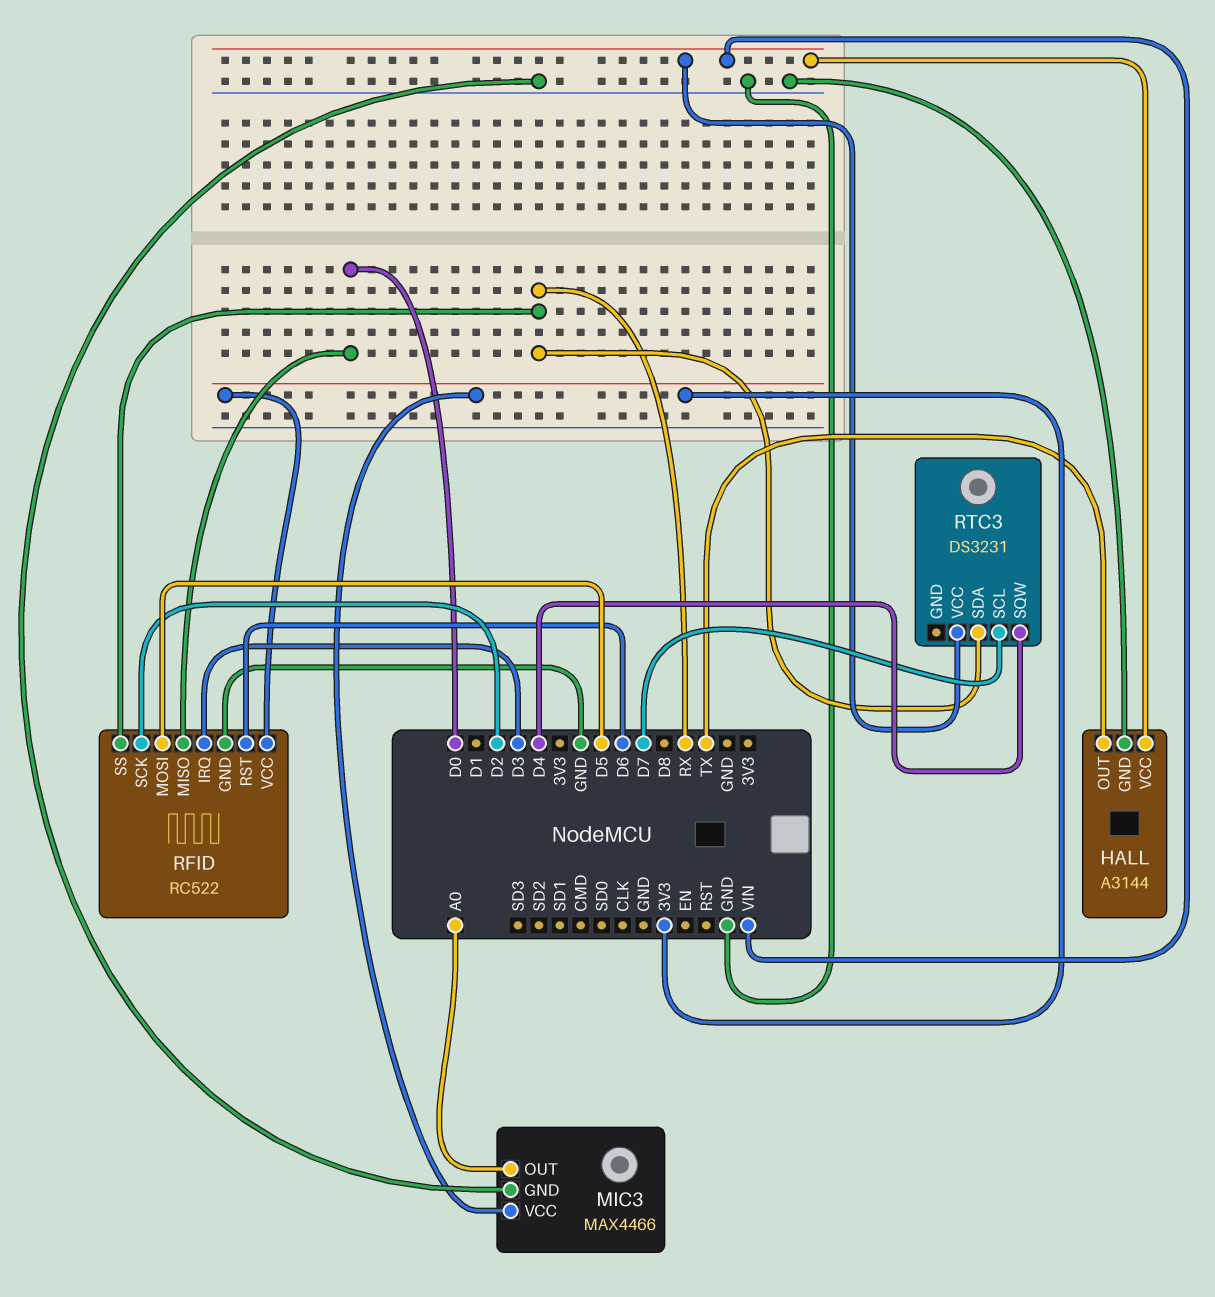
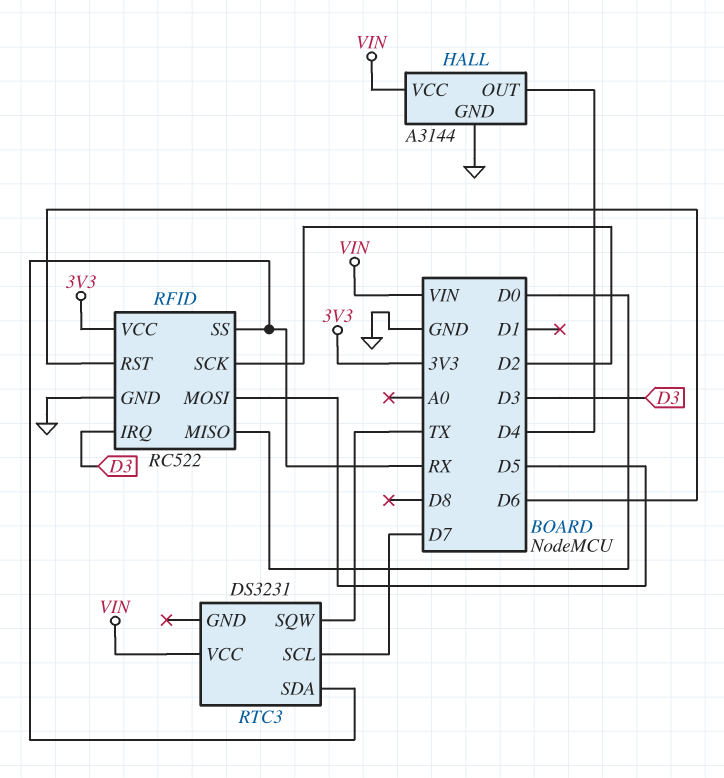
HALL pin OUT: TX -> D4
MIC3: MAX4466 -> none
MIC3 pin GND: GND -> none
MIC3 pin OUT: A0 -> none
MIC3 pin VCC: 3V3 -> none
RTC3 pin SQW: D4 -> TX

